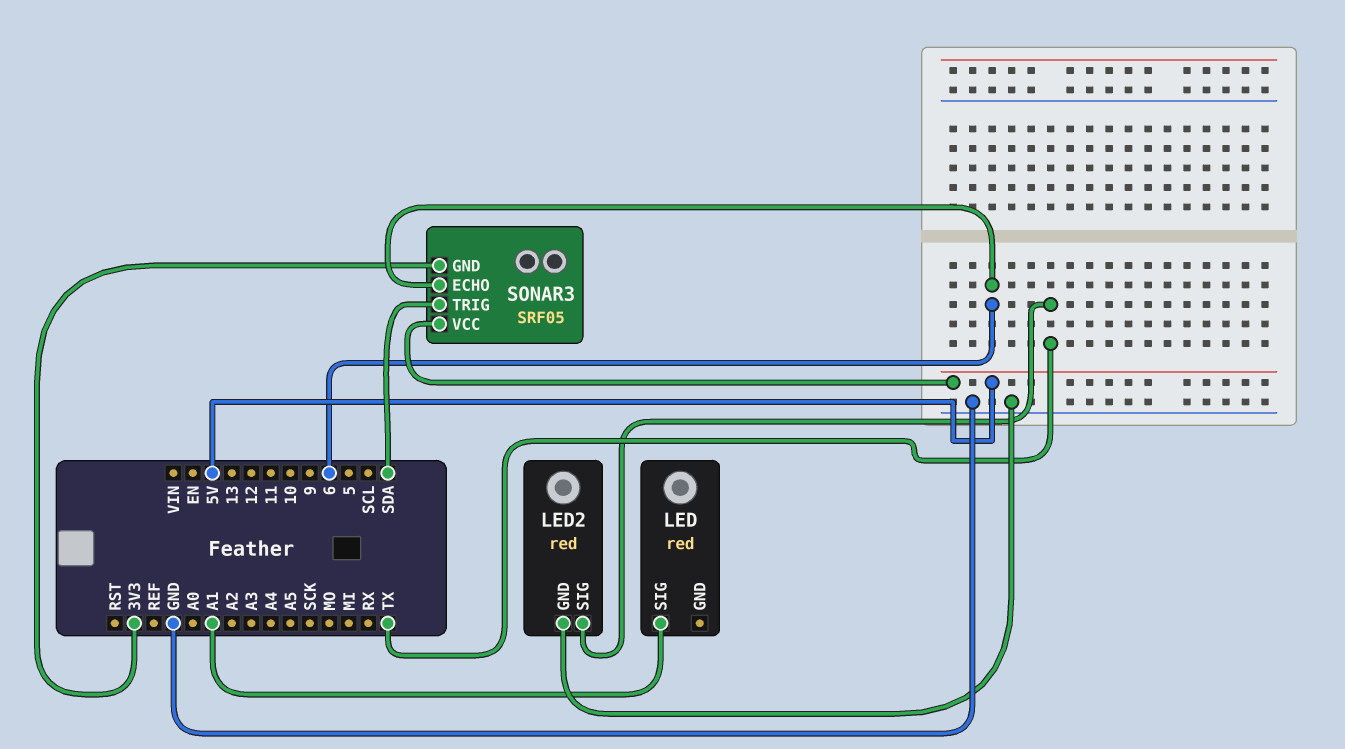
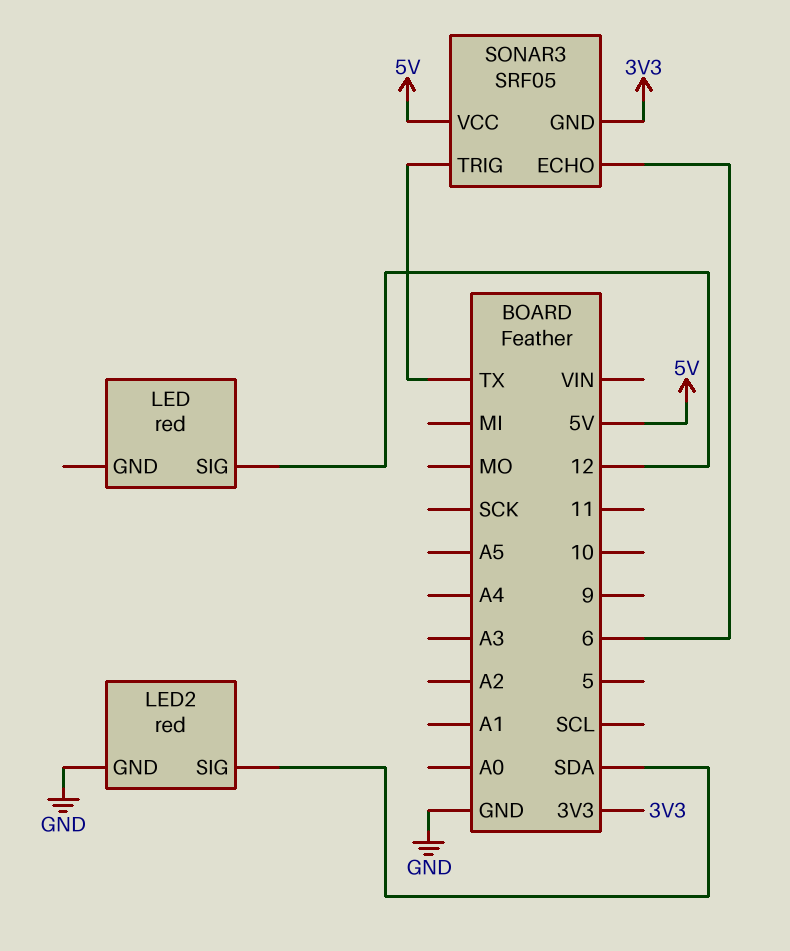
LED pin SIG: A1 -> 12
LED2 pin SIG: TX -> SDA
SONAR3 pin TRIG: SDA -> TX

